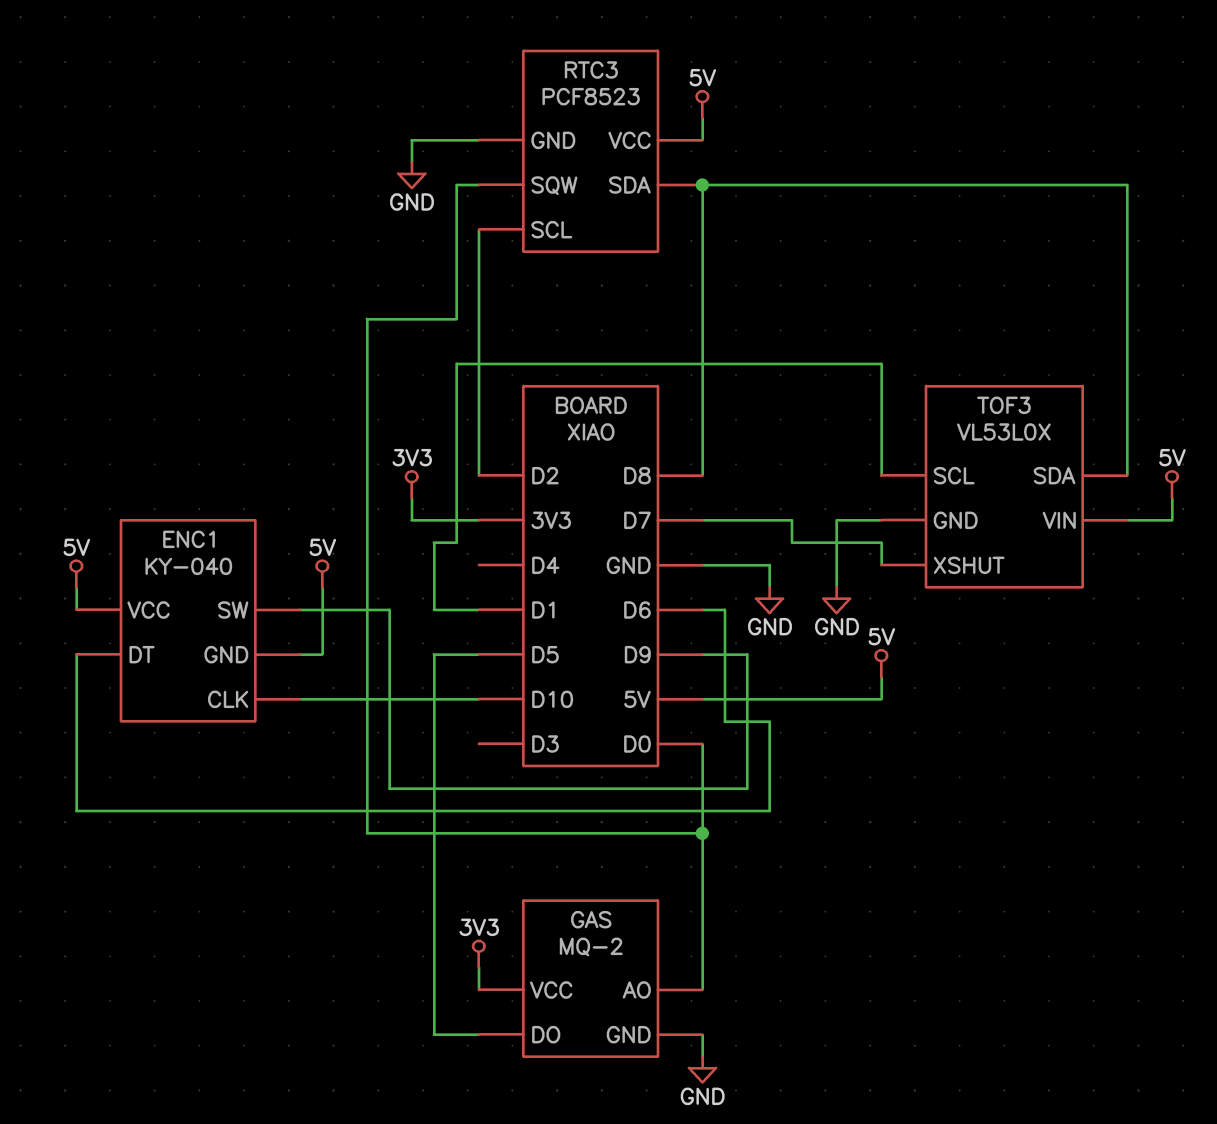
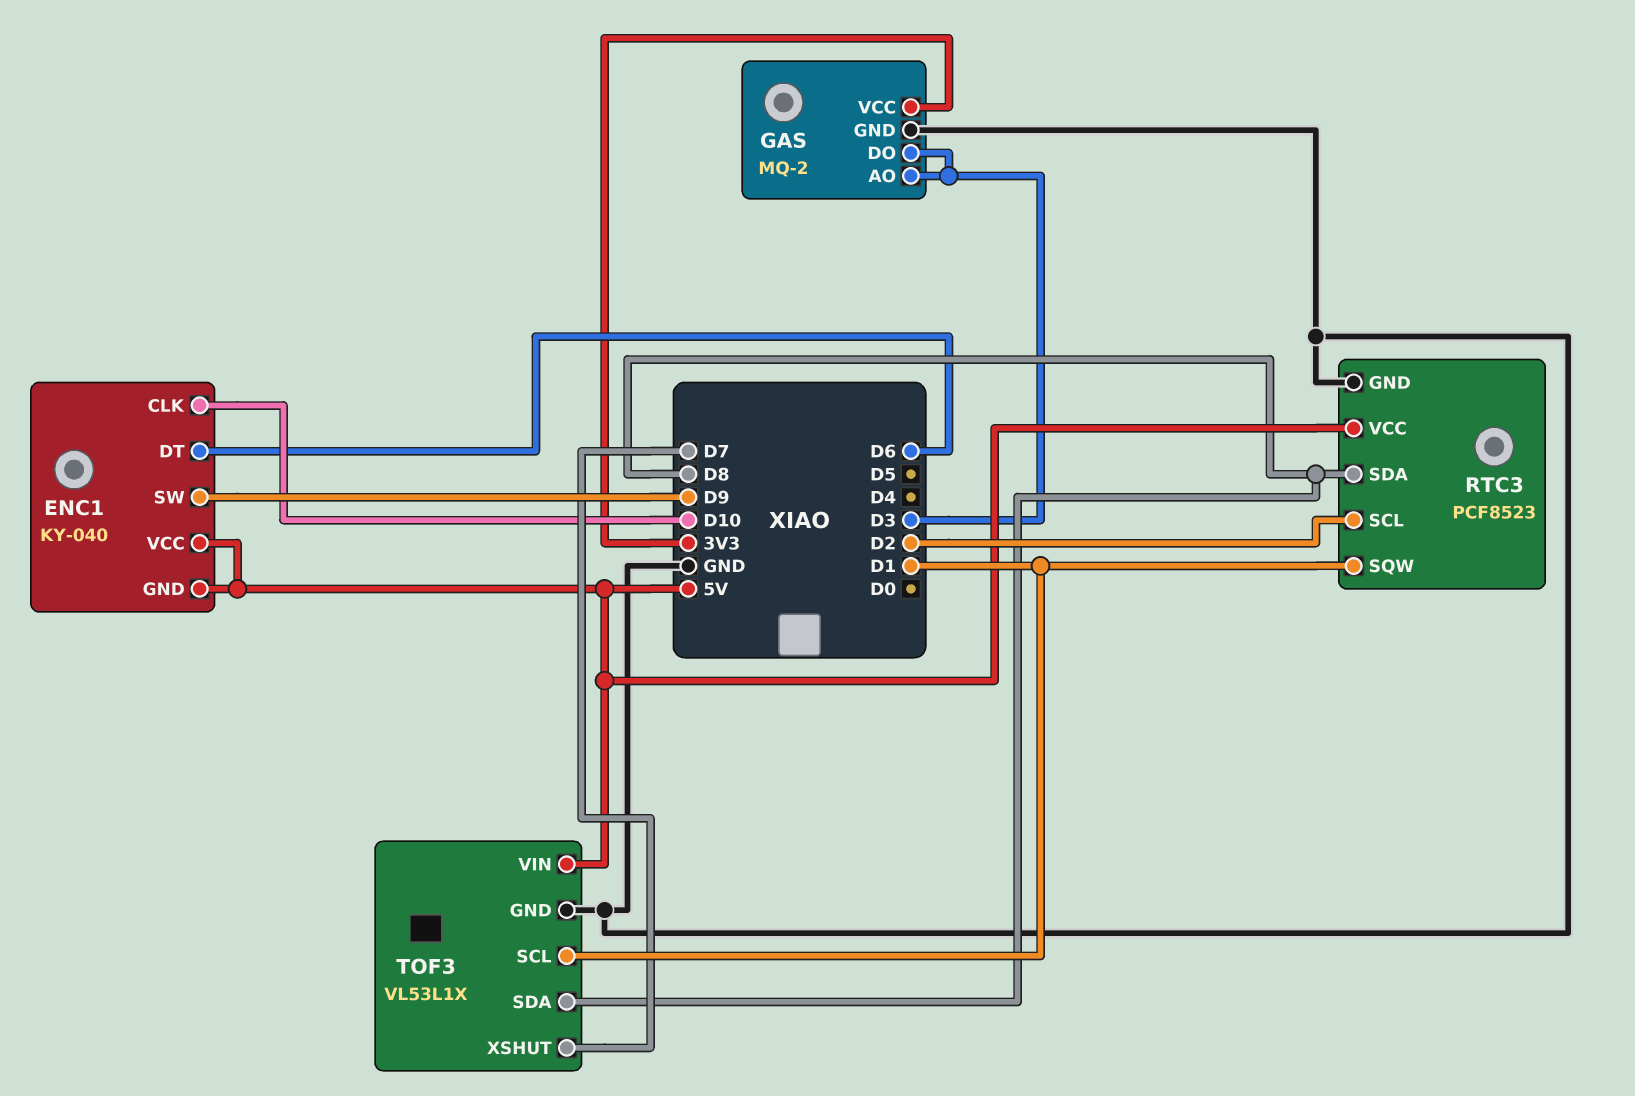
GAS pin AO: D0 -> D3
GAS pin DO: D5 -> D3
RTC3 pin SQW: D0 -> D1
TOF3: VL53L0X -> VL53L1X

